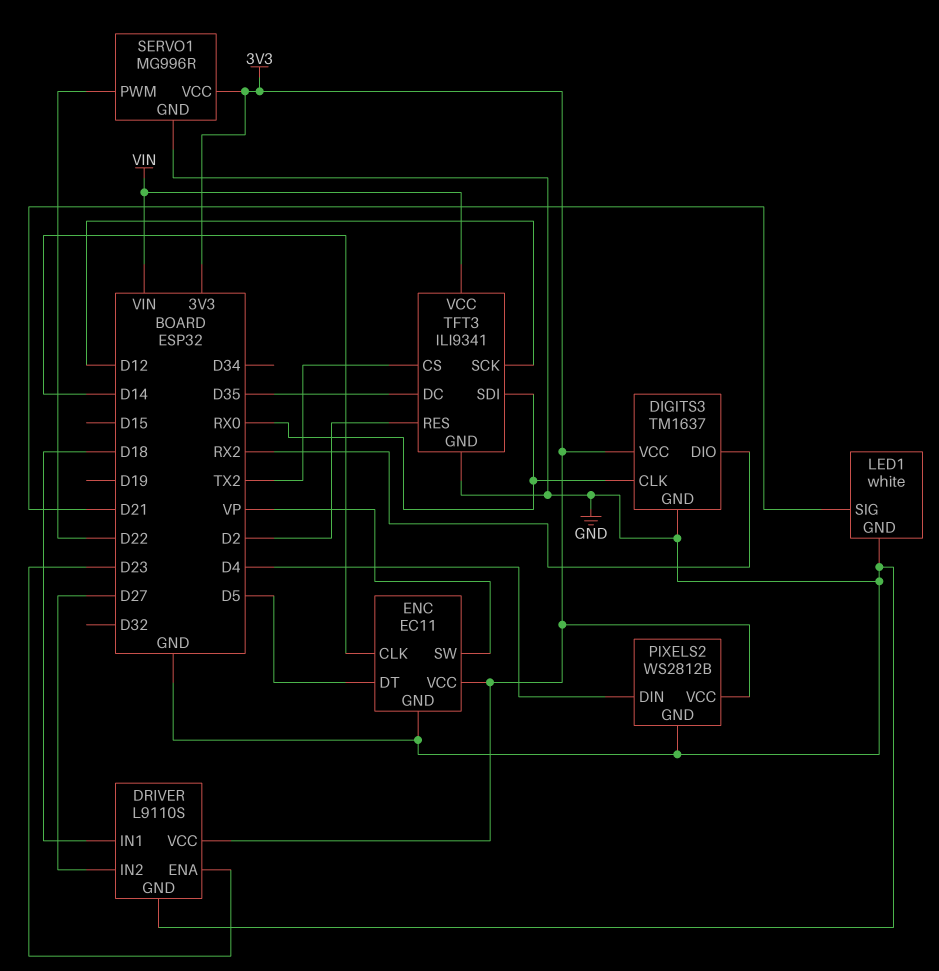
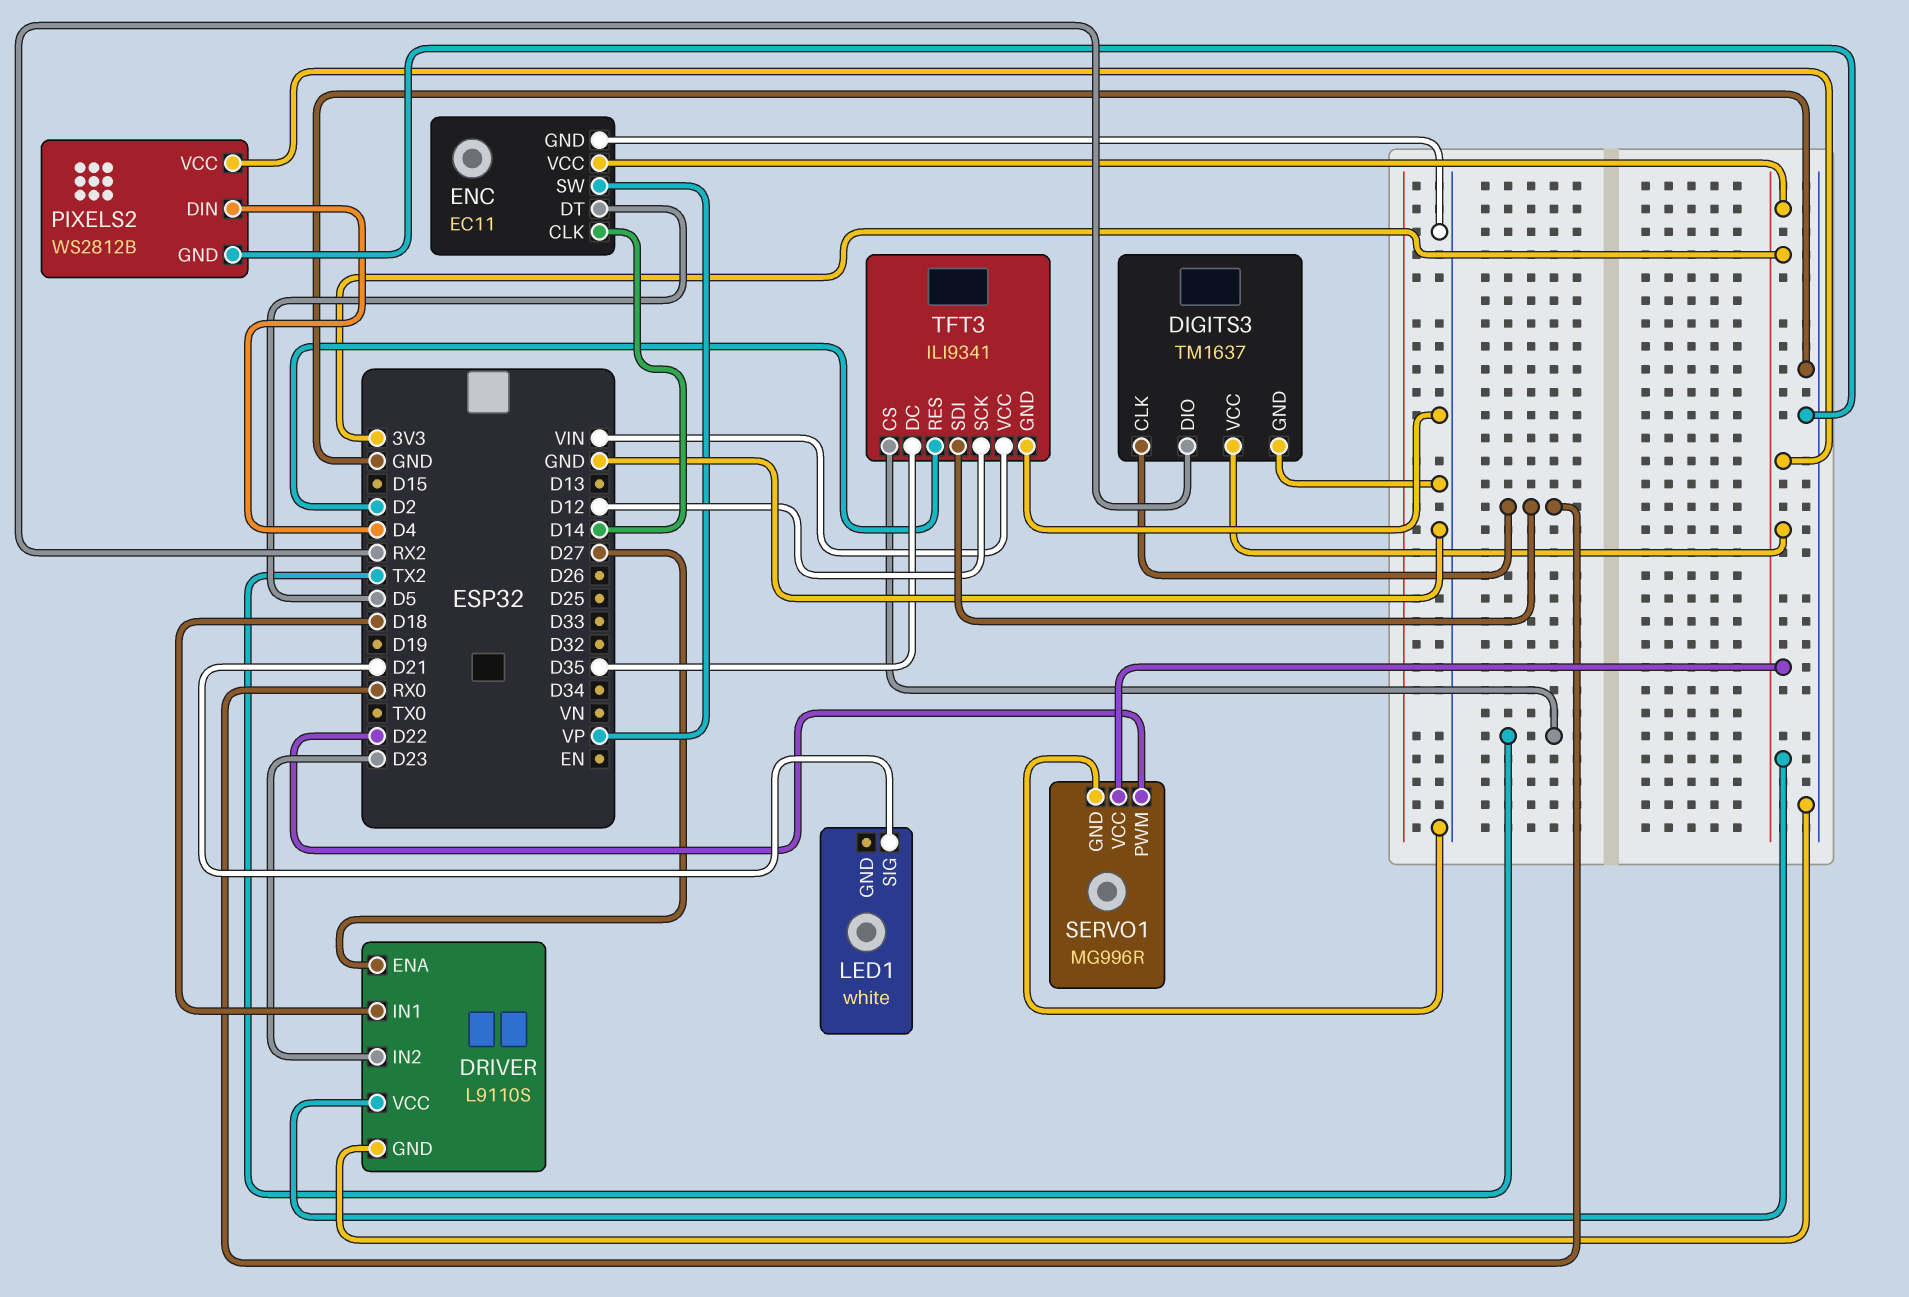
DRIVER pin ENA: D23 -> D27
DRIVER pin IN2: D27 -> D23
LED1 pin GND: GND -> none

